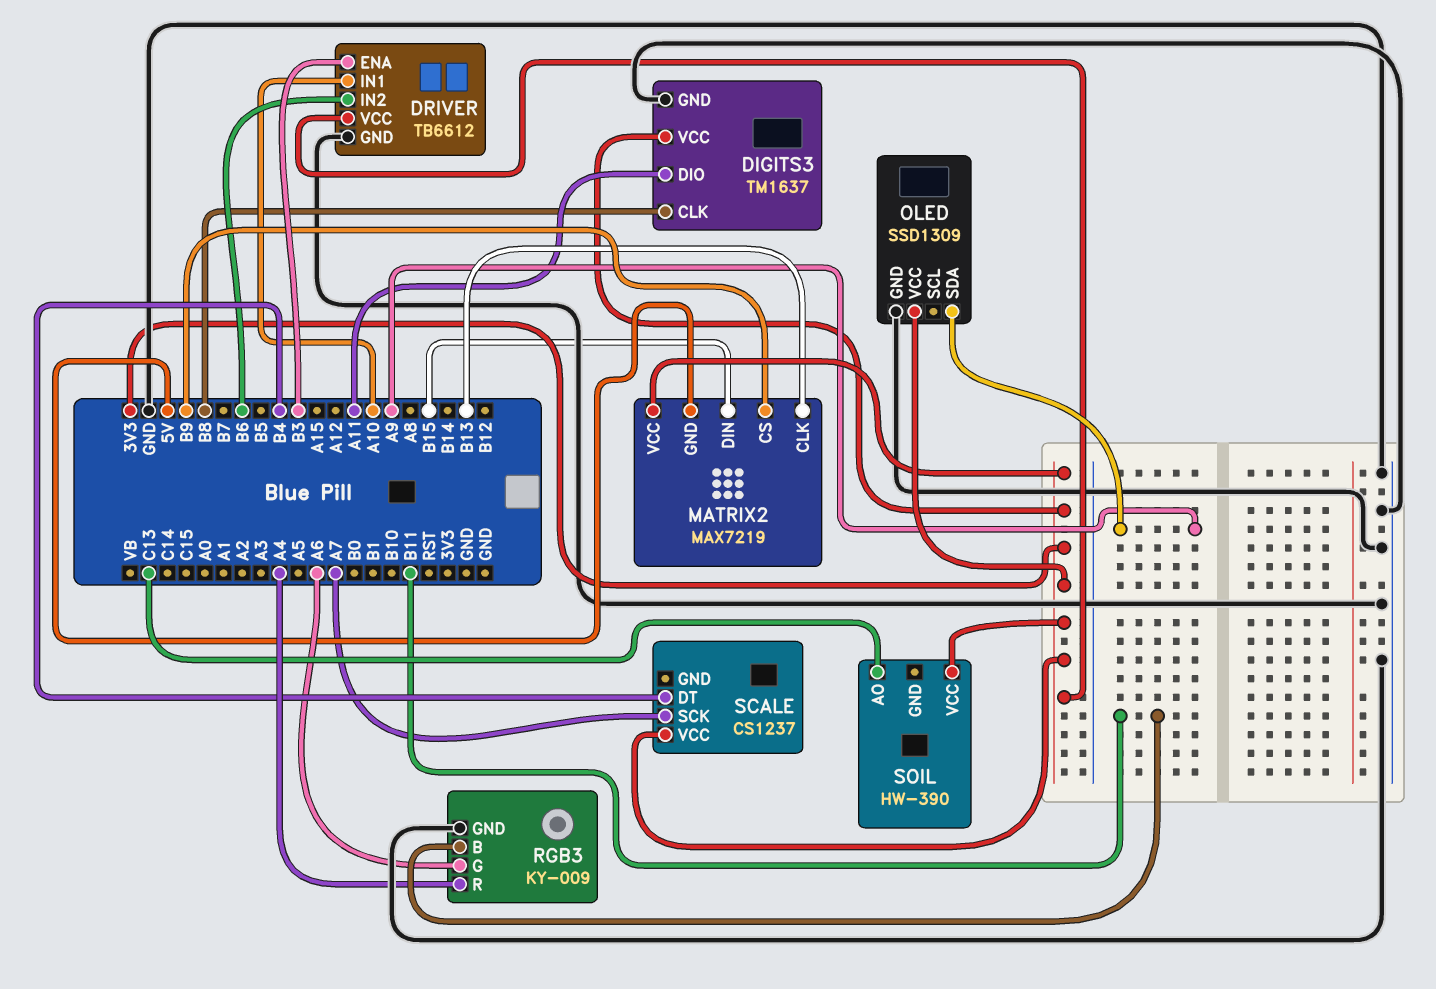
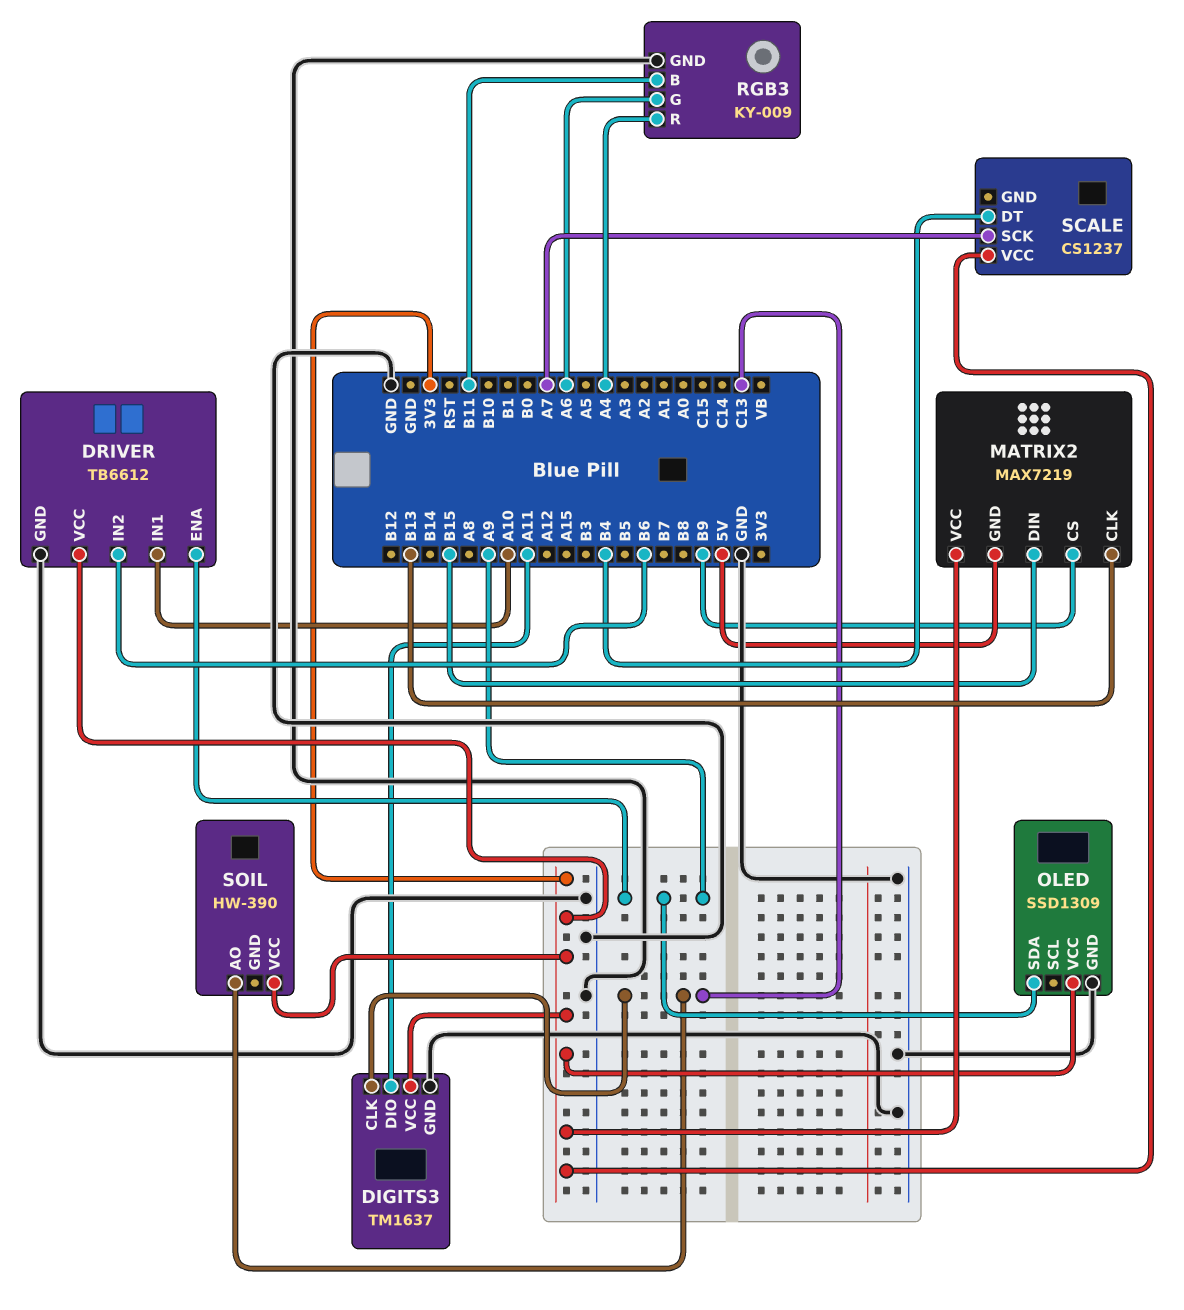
DIGITS3 pin CLK: B8 -> C13
DRIVER pin ENA: B3 -> A9

